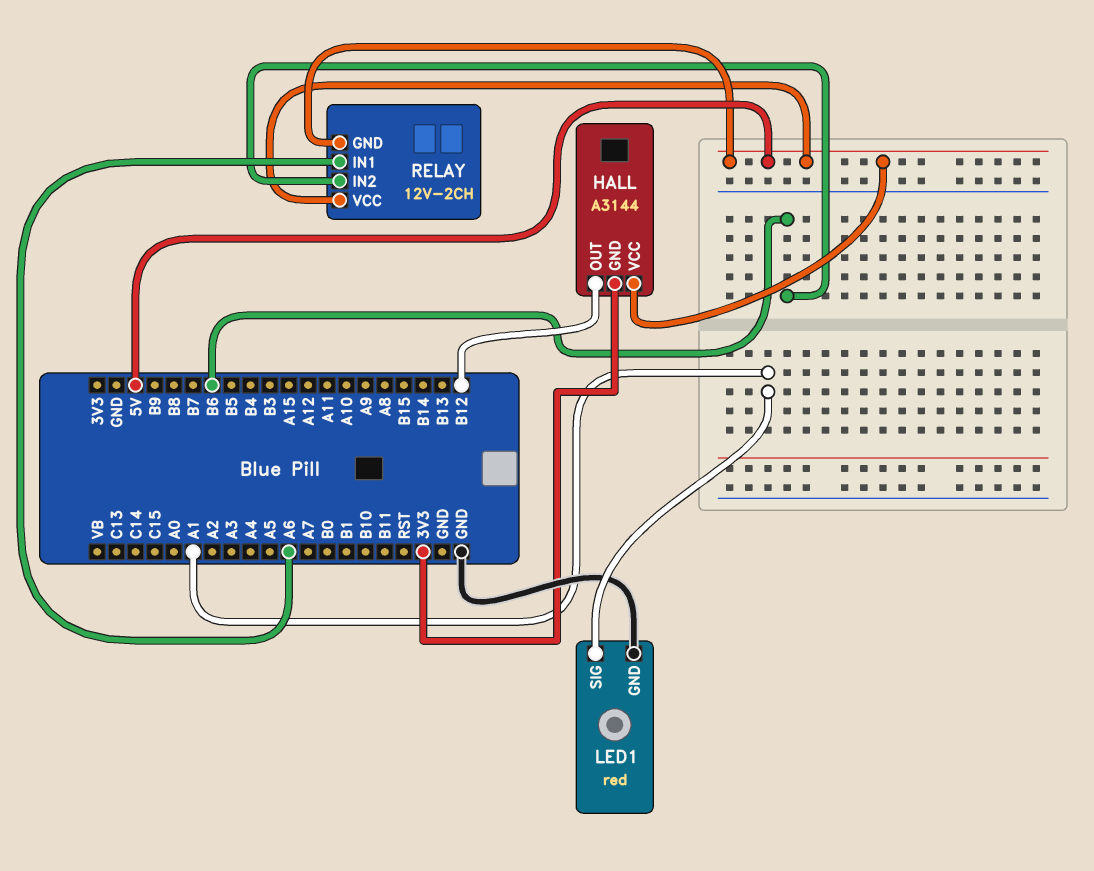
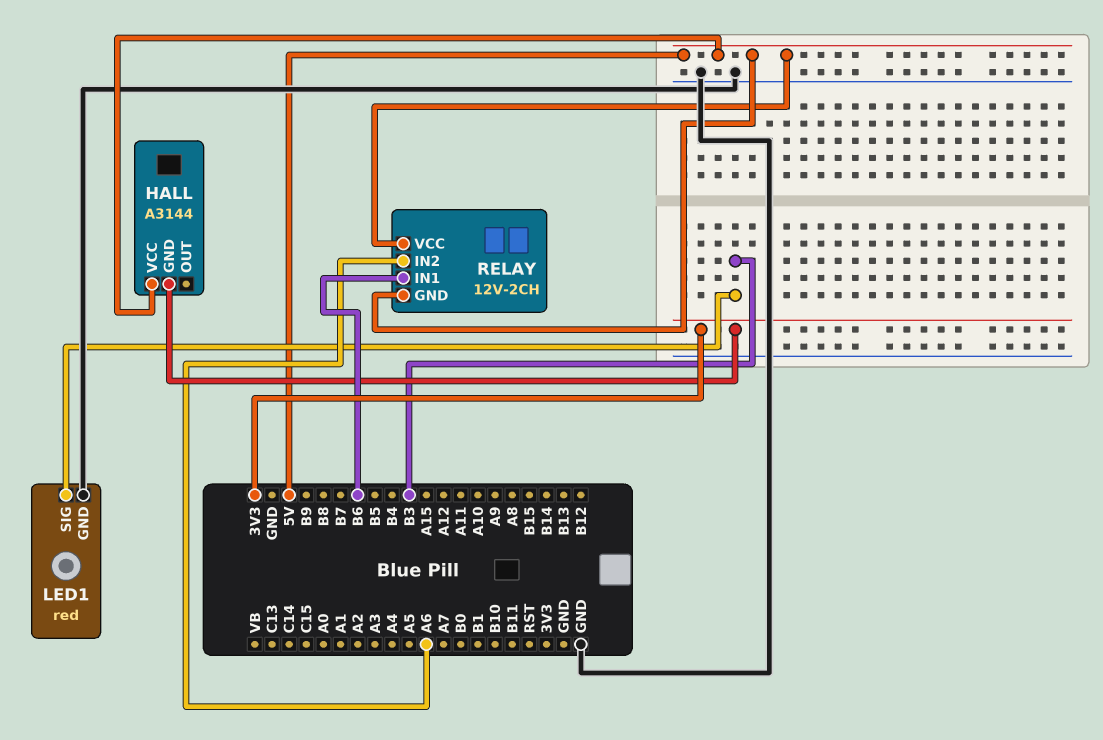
HALL pin OUT: B12 -> none
LED1 pin SIG: A1 -> B3
RELAY pin IN1: A6 -> B6
RELAY pin IN2: B6 -> A6

